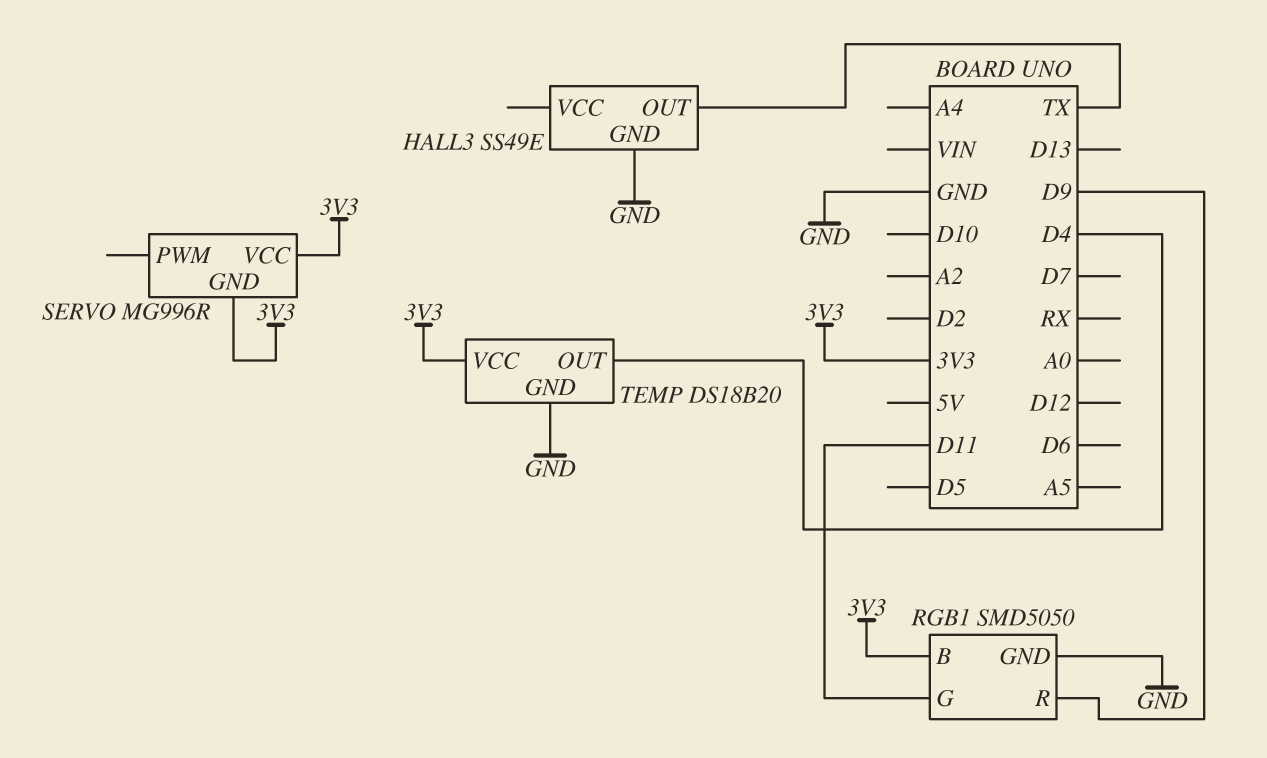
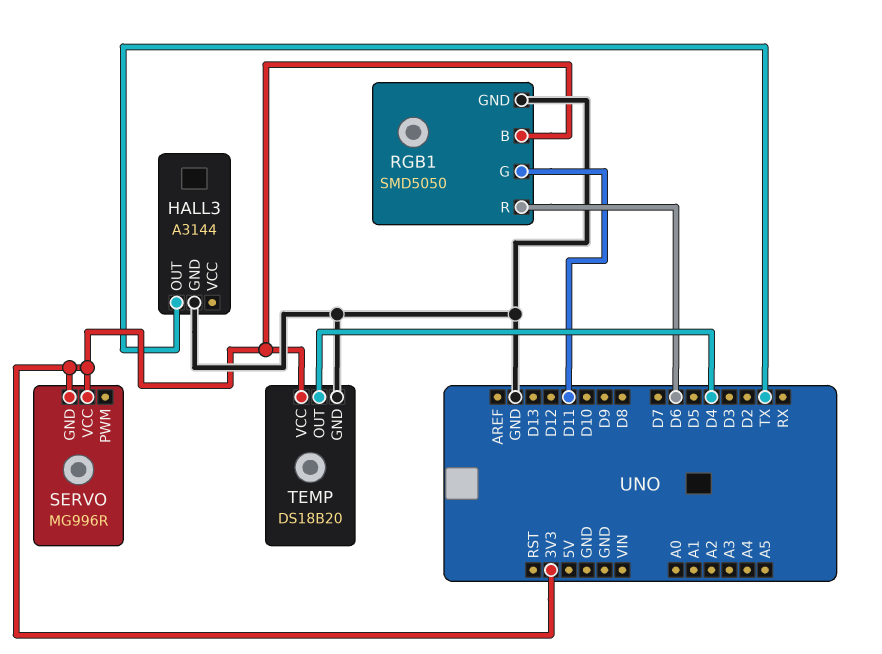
HALL3: SS49E -> A3144
RGB1 pin R: D9 -> D6

